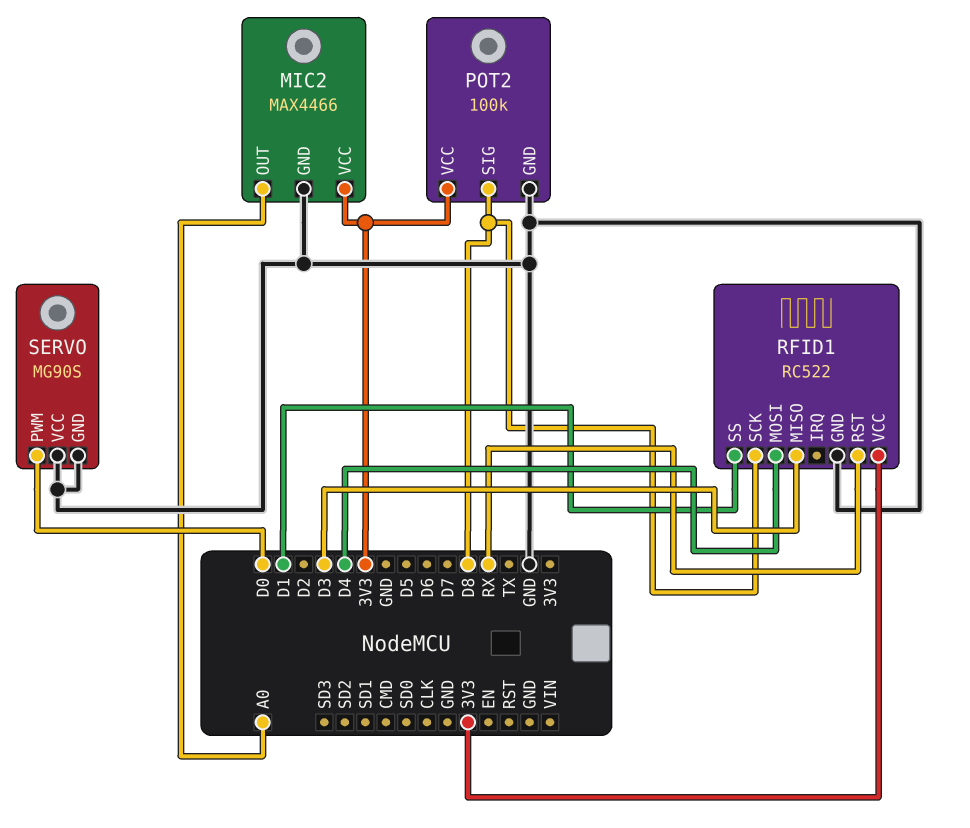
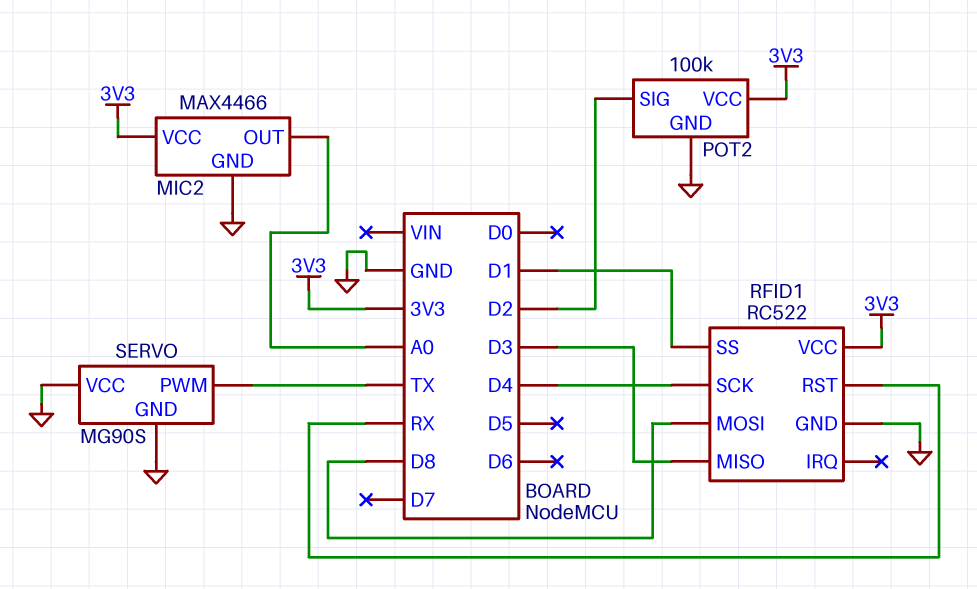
POT2 pin SIG: D8 -> D2
RFID1 pin MOSI: D4 -> D8
RFID1 pin SCK: D8 -> D4
SERVO pin PWM: D0 -> TX

